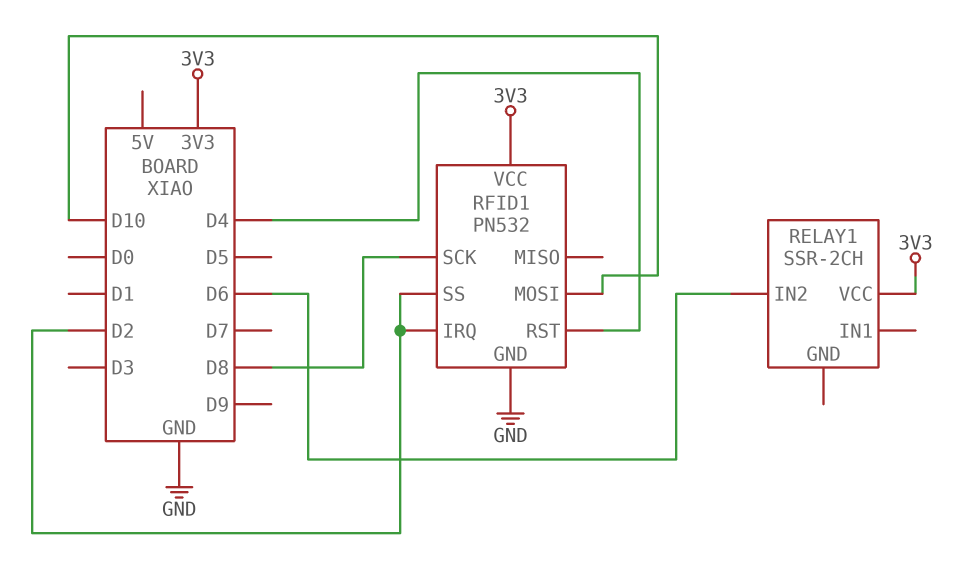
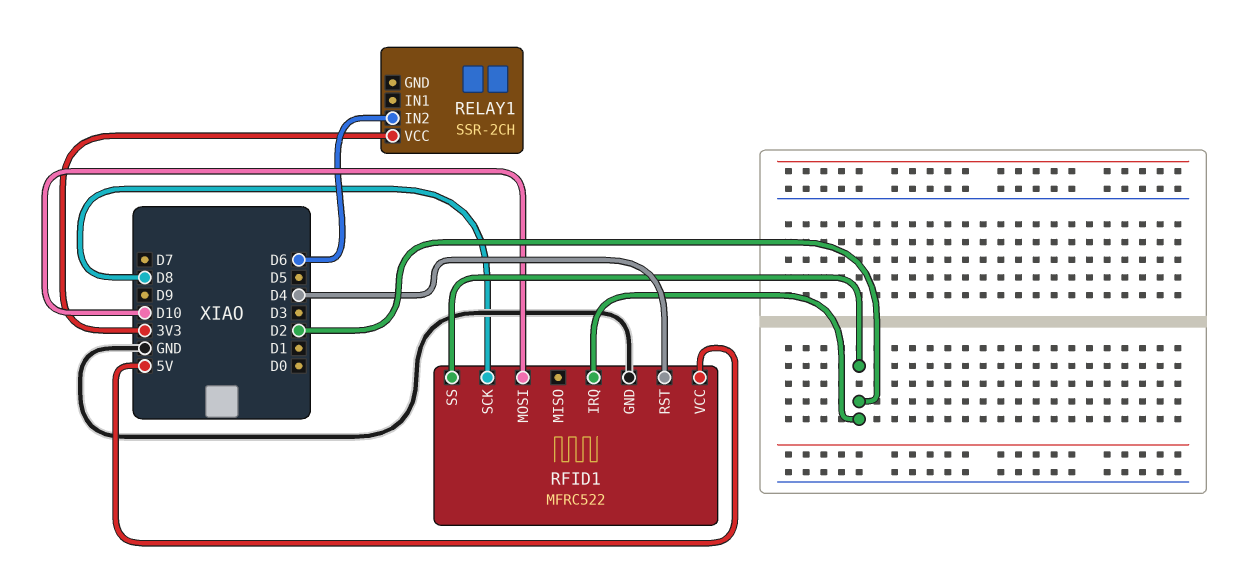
RFID1: PN532 -> MFRC522
RFID1 pin VCC: 3V3 -> 5V

